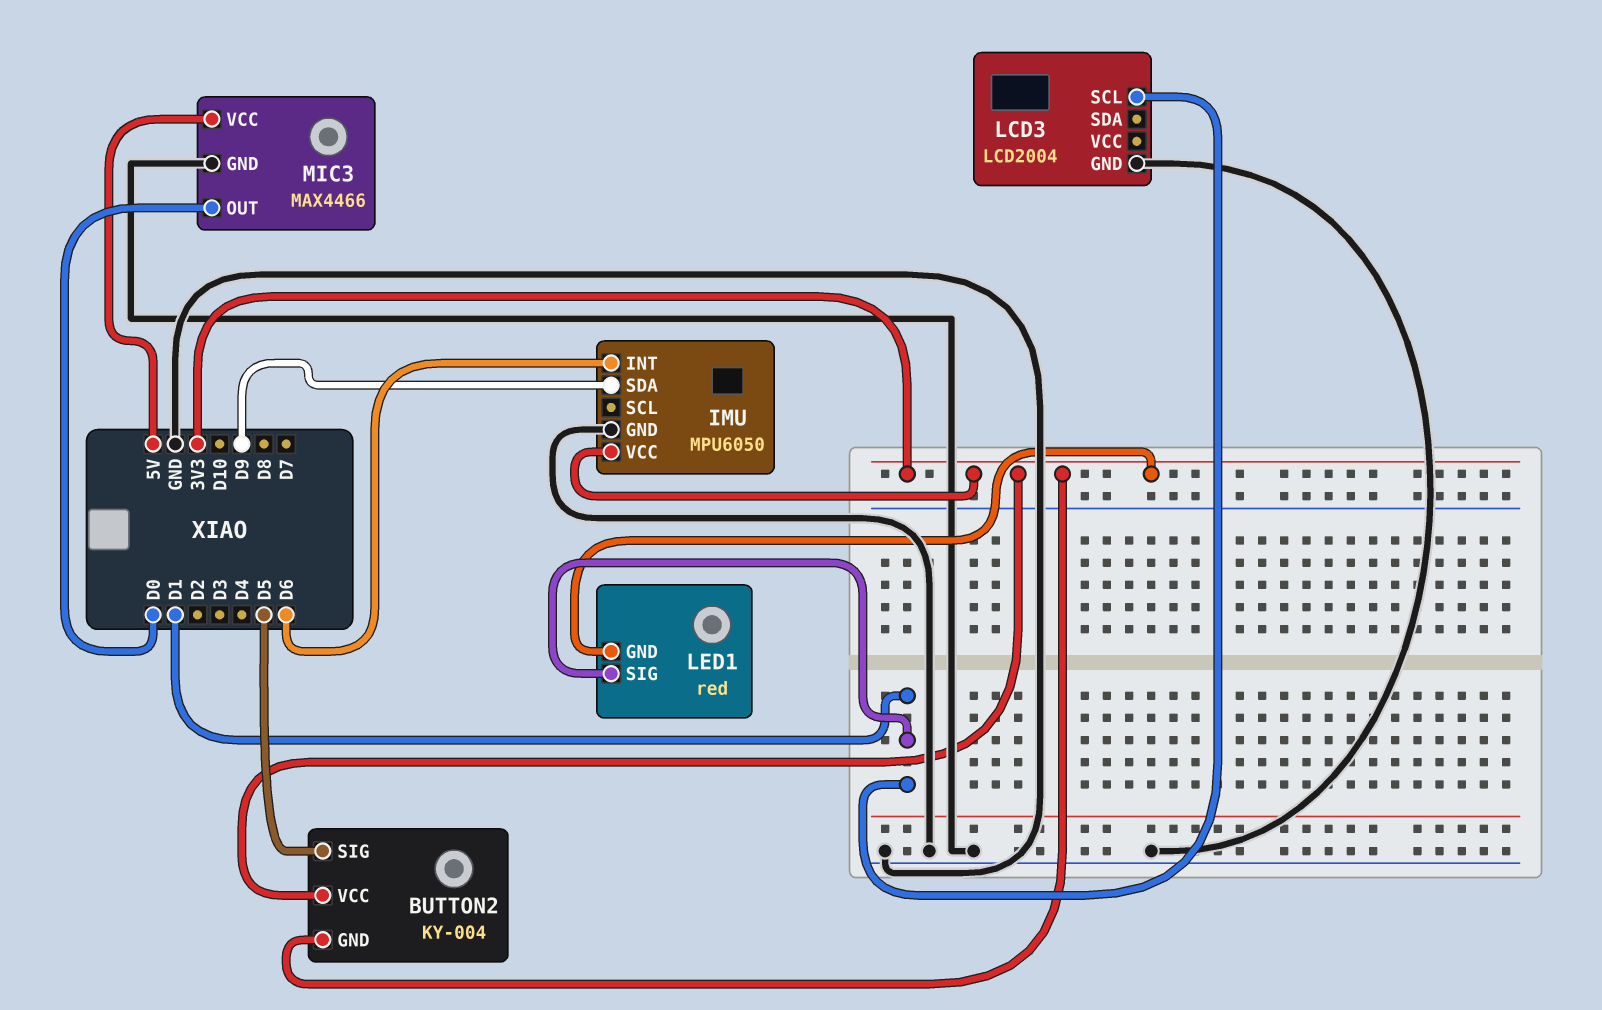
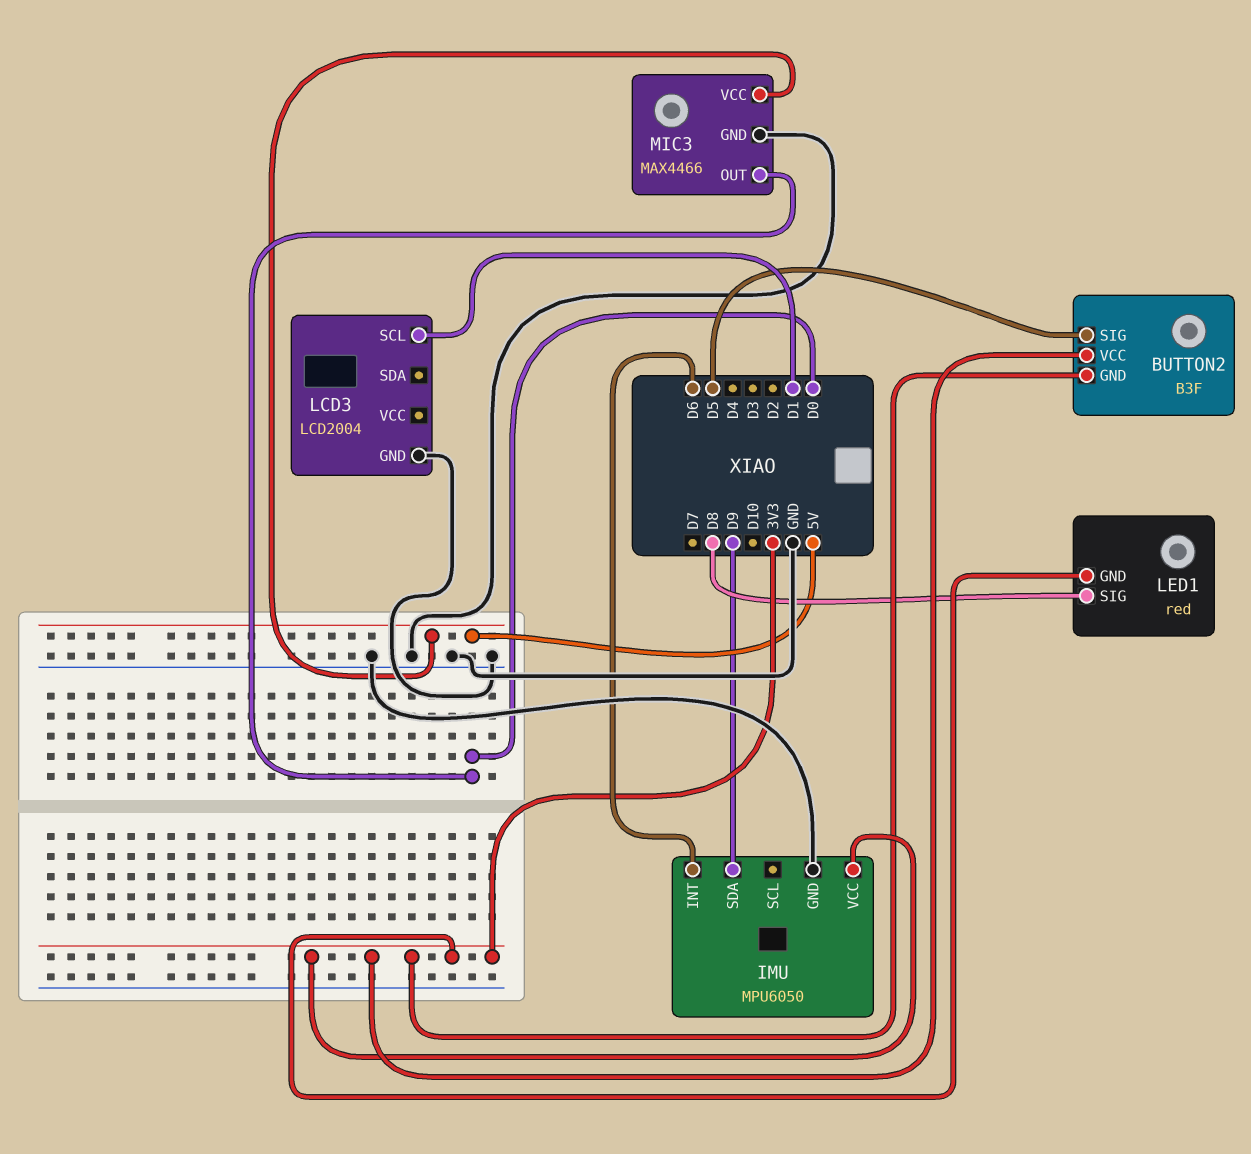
BUTTON2: KY-004 -> B3F
LED1 pin SIG: D1 -> D8

